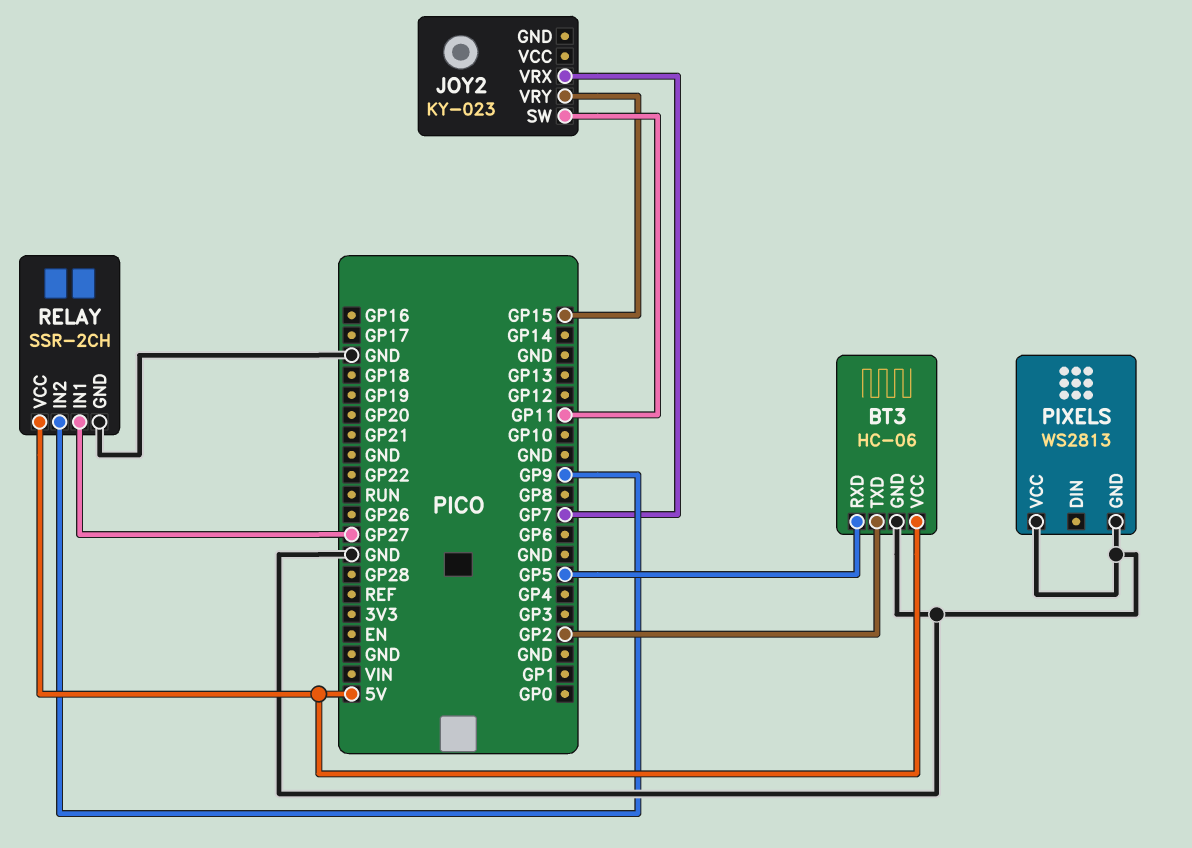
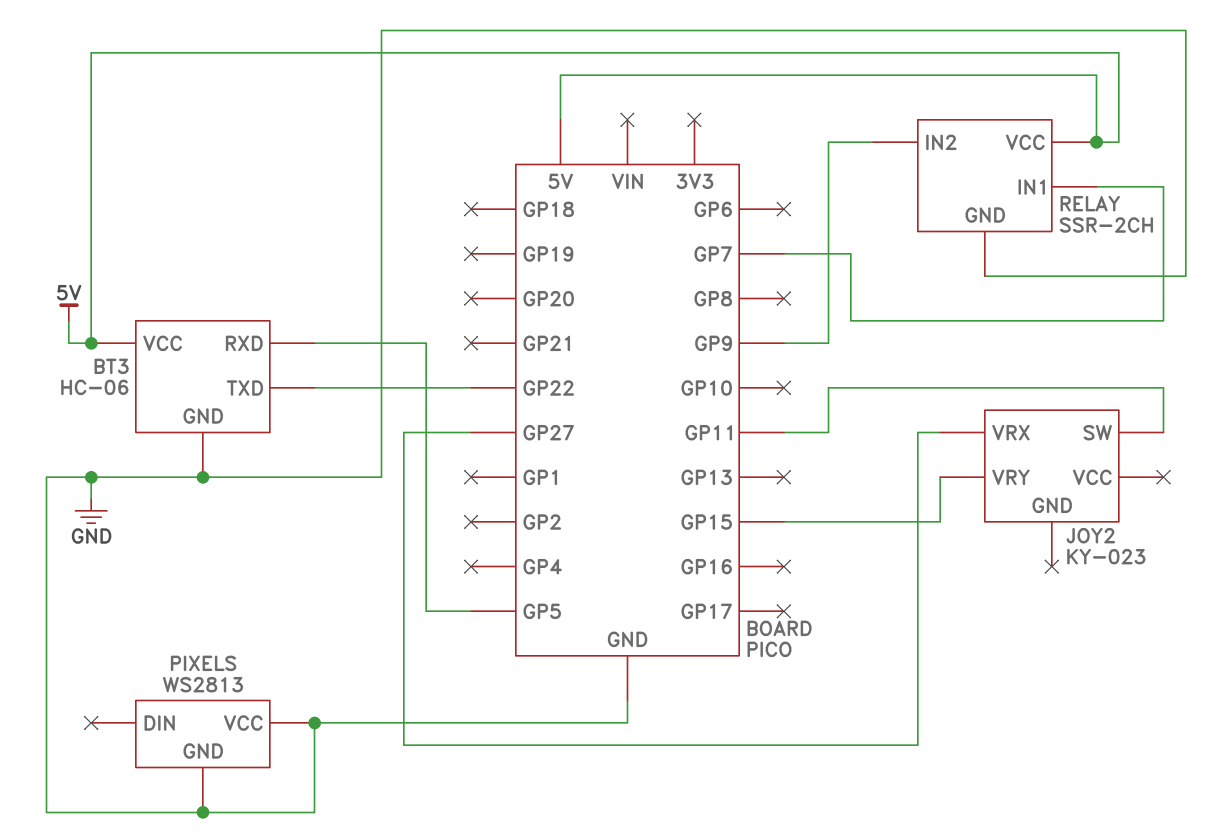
BT3 pin TXD: GP2 -> GP22
JOY2 pin VRX: GP7 -> GP27
RELAY pin IN1: GP27 -> GP7

